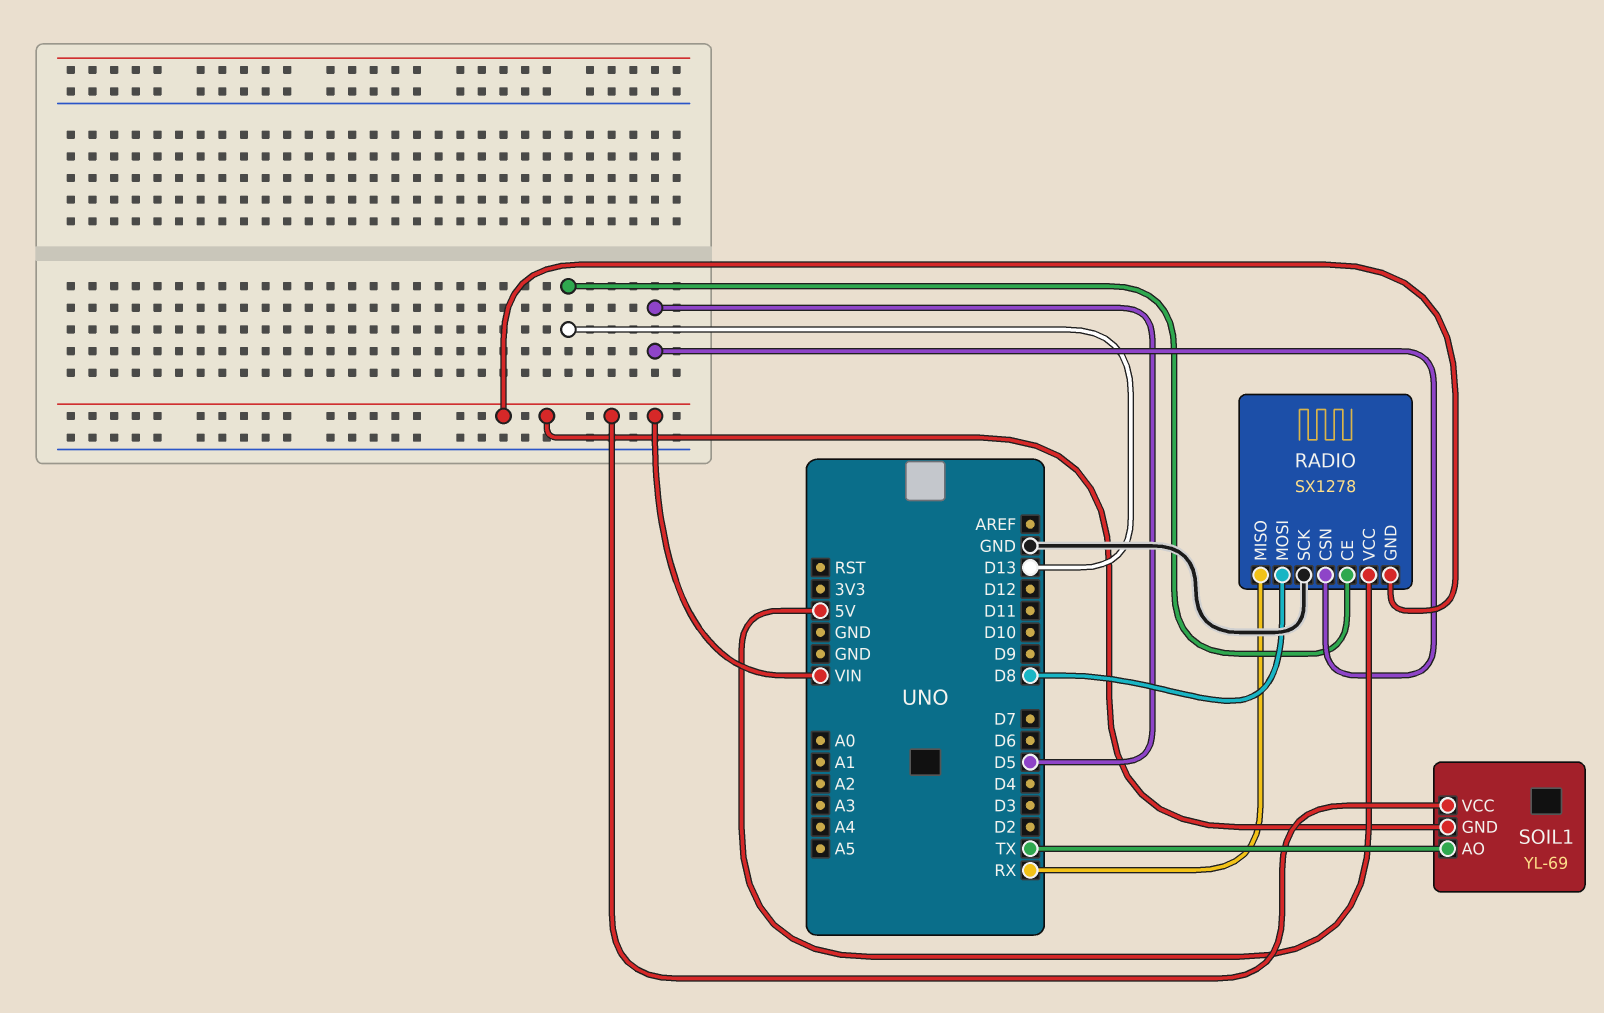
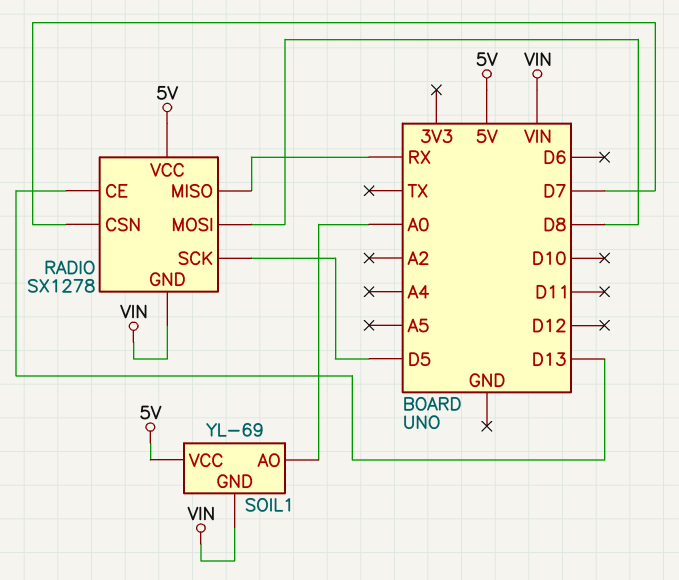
RADIO pin CSN: D5 -> D7
RADIO pin SCK: GND -> D5
SOIL1 pin AO: TX -> A0
SOIL1 pin VCC: VIN -> 5V

